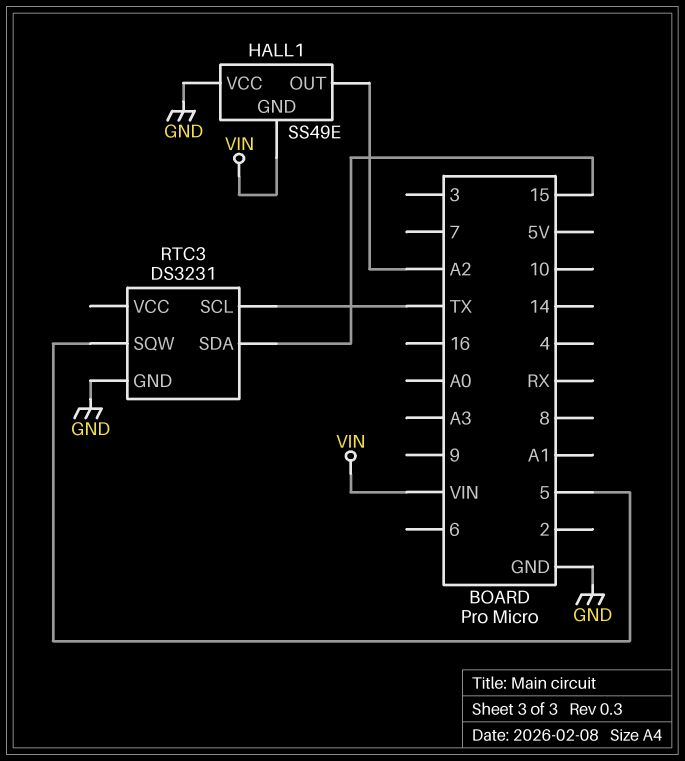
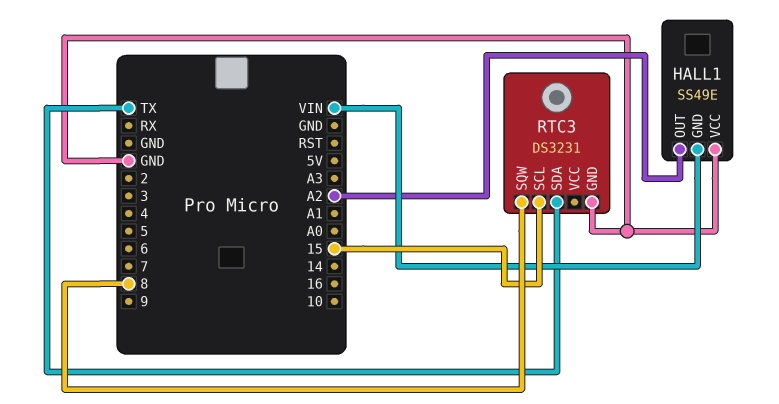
RTC3 pin SCL: TX -> 15
RTC3 pin SDA: 15 -> TX
RTC3 pin SQW: 5 -> 8

